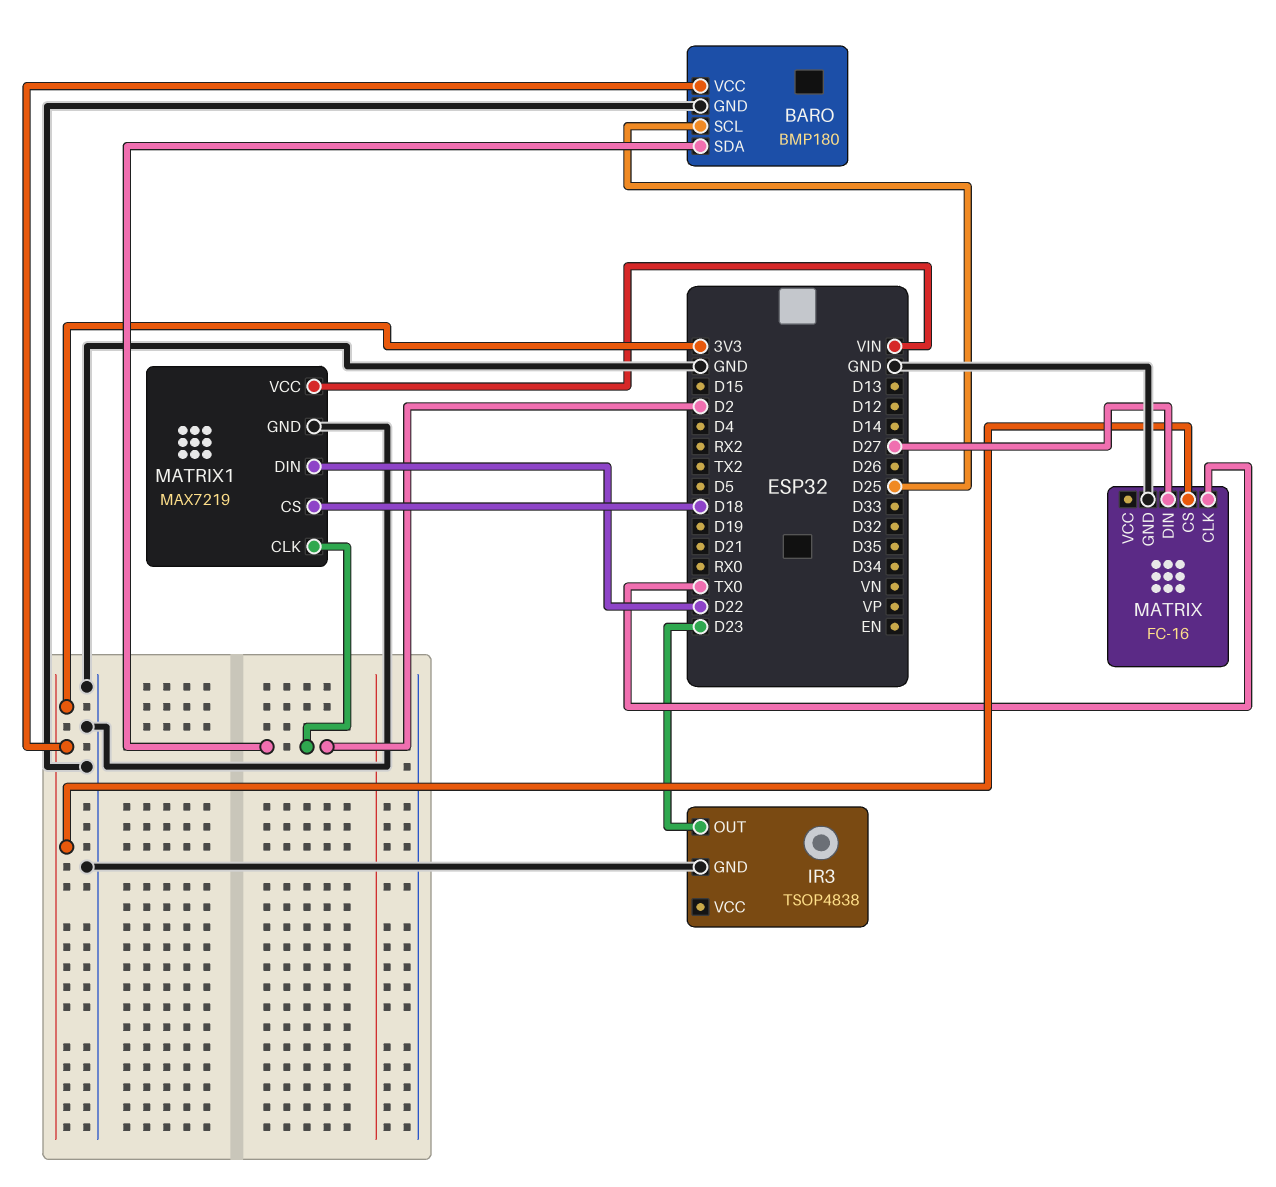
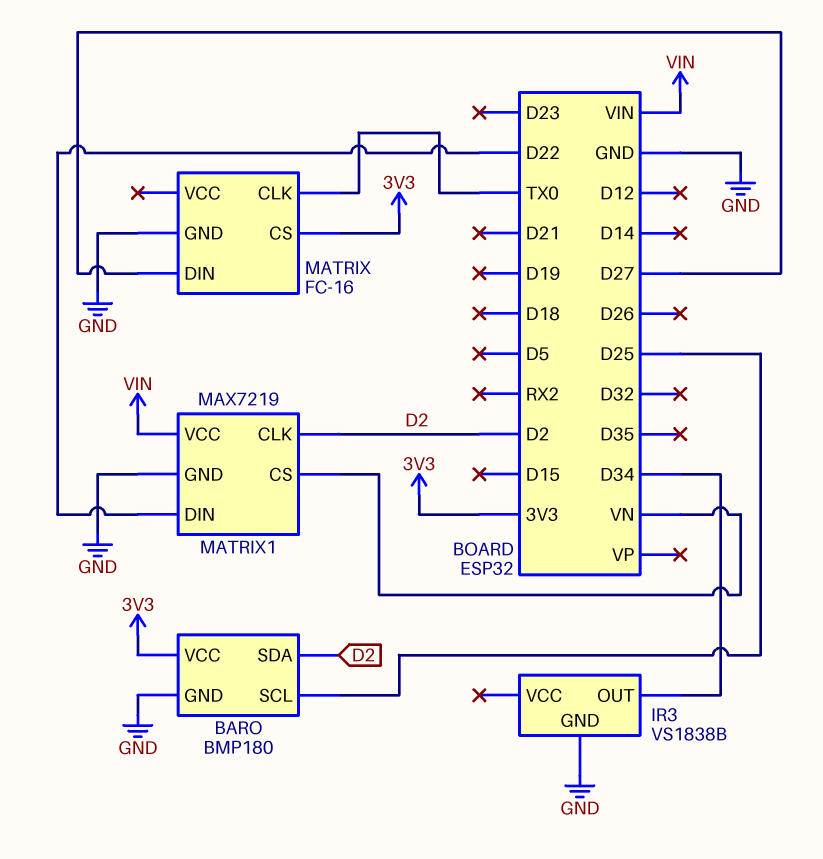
IR3: TSOP4838 -> VS1838B
IR3 pin OUT: D23 -> D34
MATRIX1 pin CS: D18 -> VN

